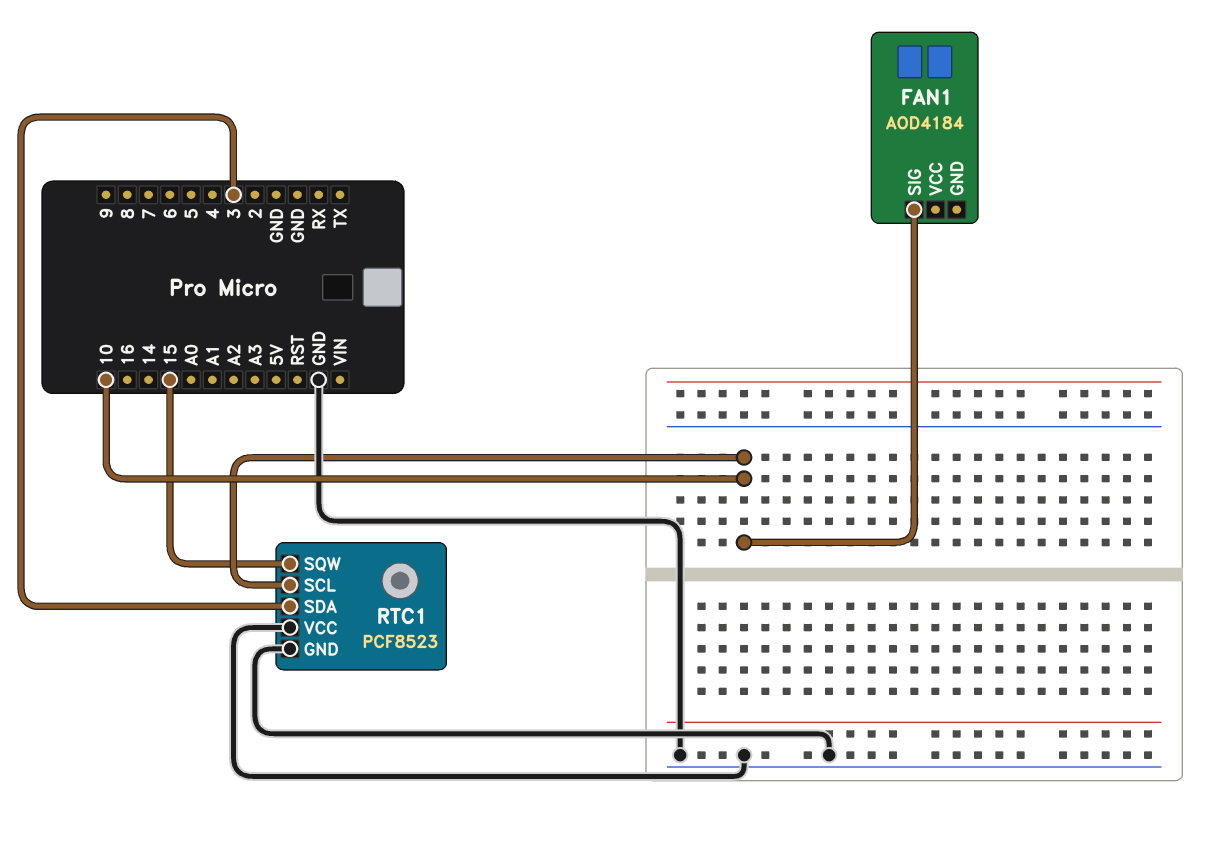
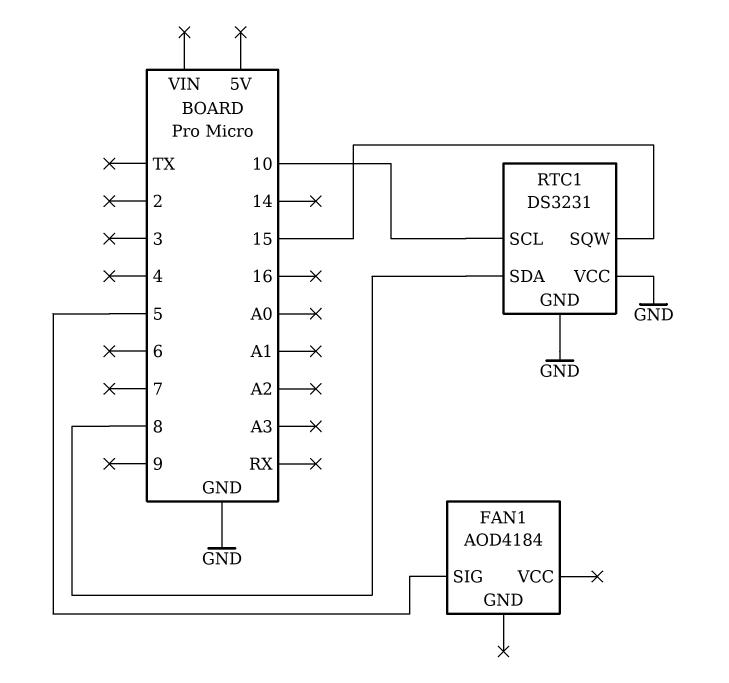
FAN1 pin SIG: 10 -> 5
RTC1: PCF8523 -> DS3231
RTC1 pin SDA: 3 -> 8

